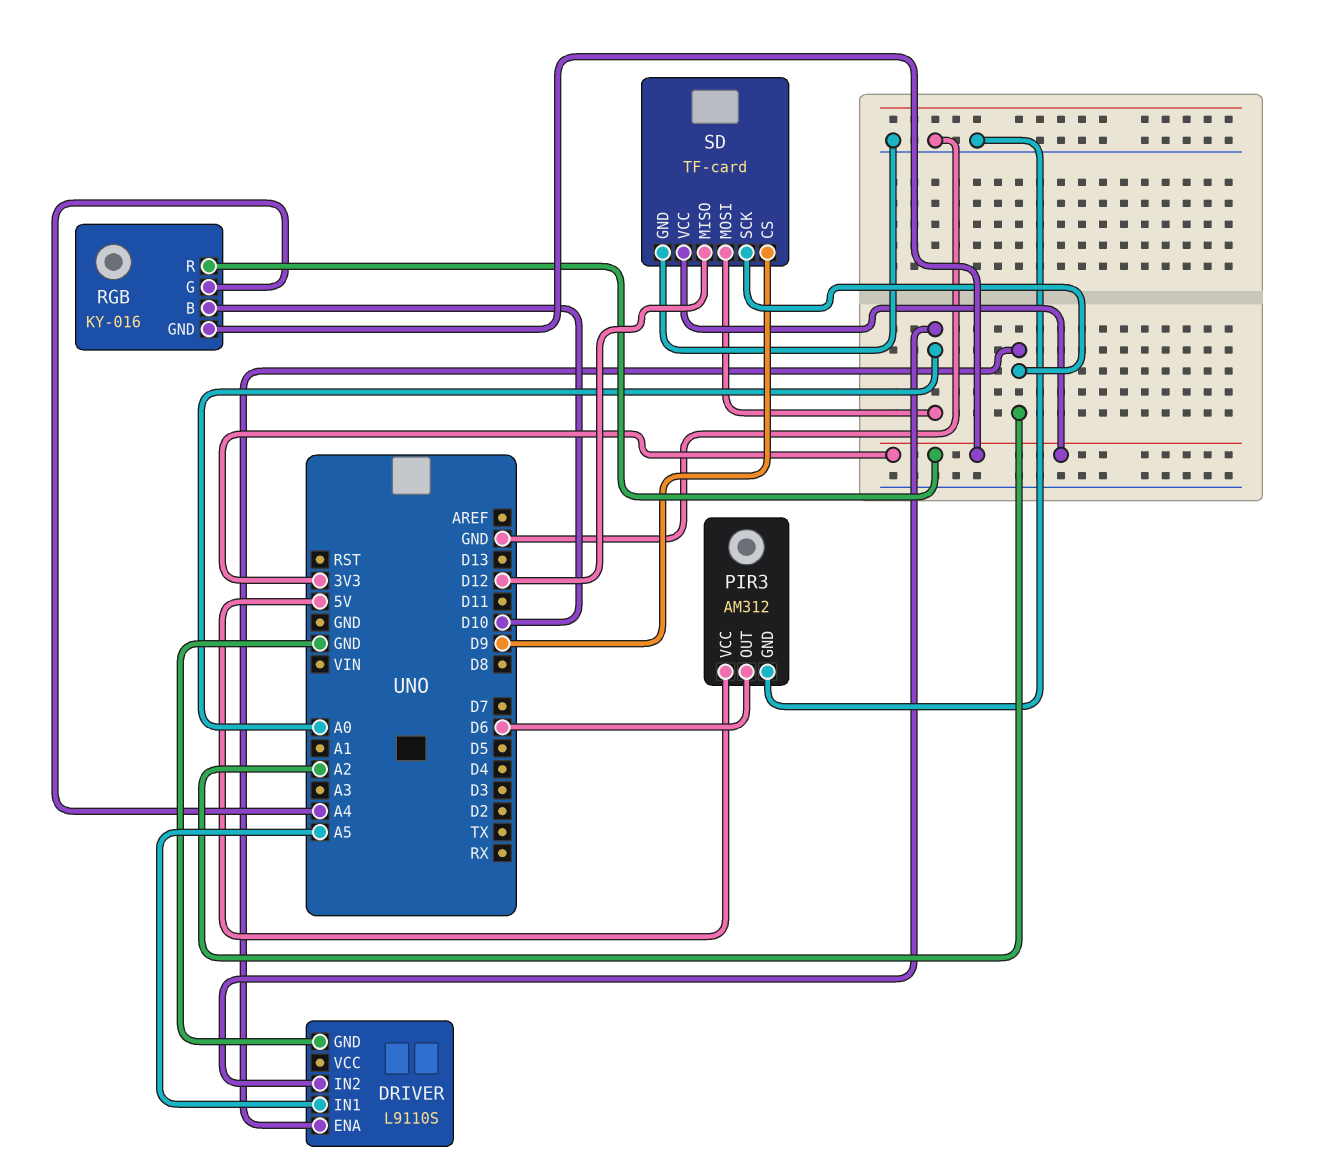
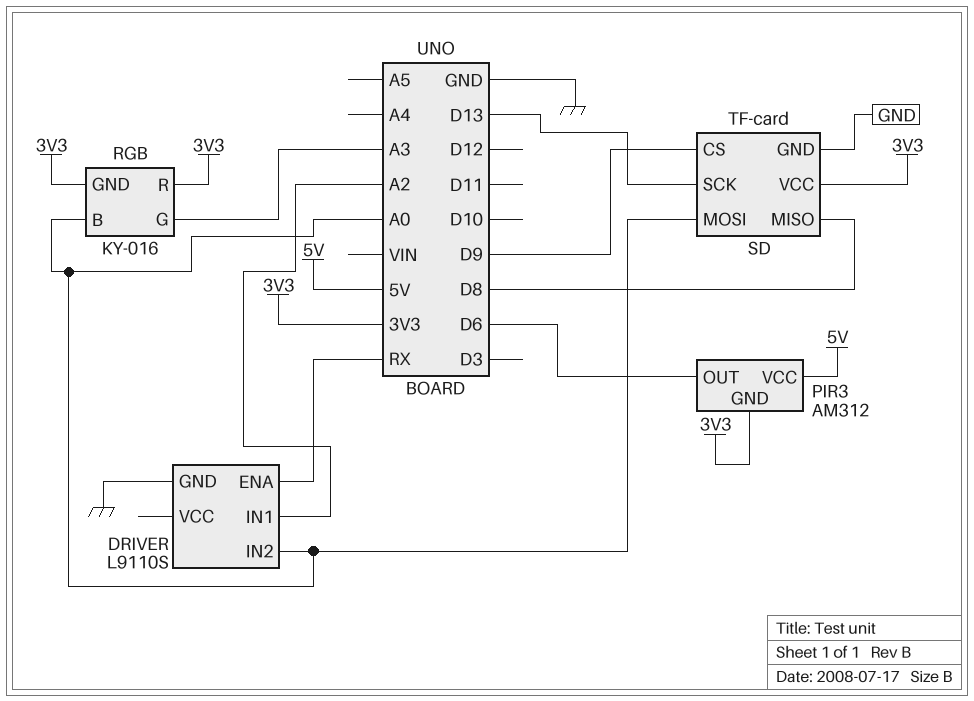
DRIVER pin ENA: A2 -> RX
DRIVER pin IN1: A5 -> A2
PIR3 pin GND: GND -> 3V3
RGB pin B: D10 -> A0
RGB pin G: A4 -> A3
SD pin MISO: D12 -> D8
SD pin SCK: A2 -> D13

